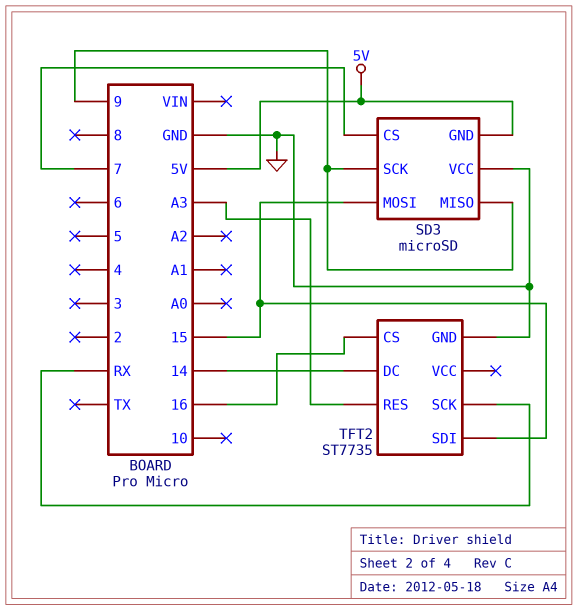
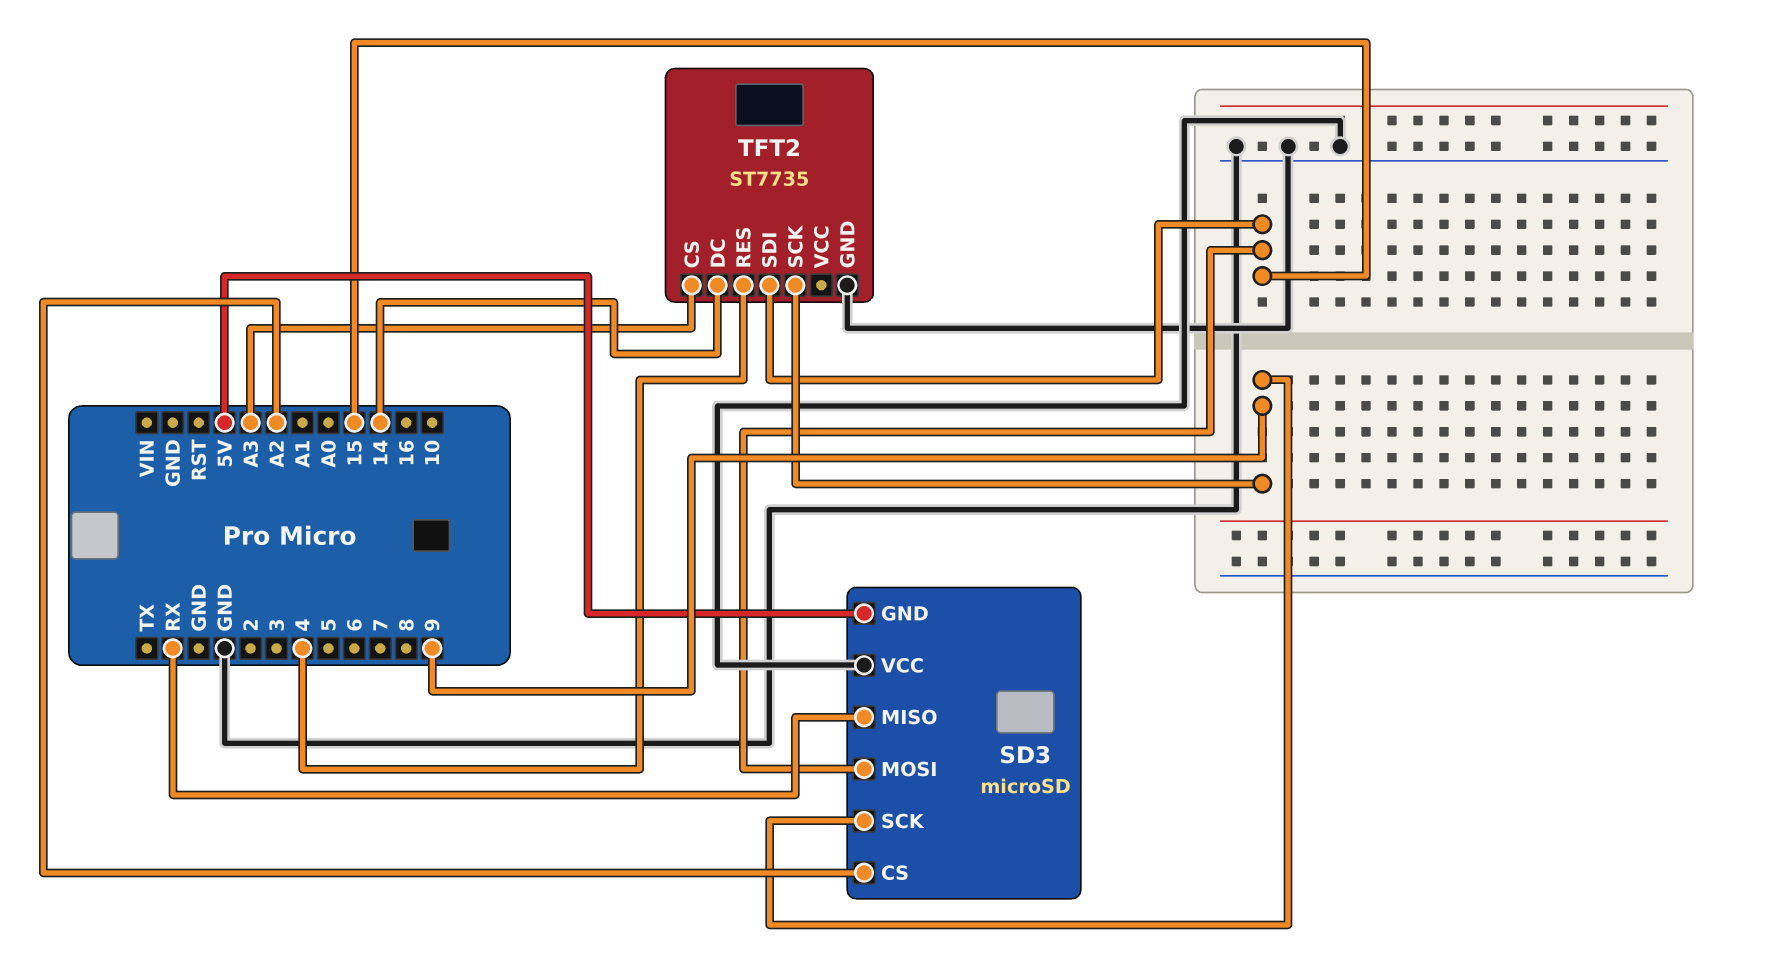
SD3 pin CS: 7 -> A2
SD3 pin MISO: 9 -> RX
TFT2 pin CS: 16 -> A3
TFT2 pin RES: A3 -> 4
TFT2 pin SCK: RX -> 9

